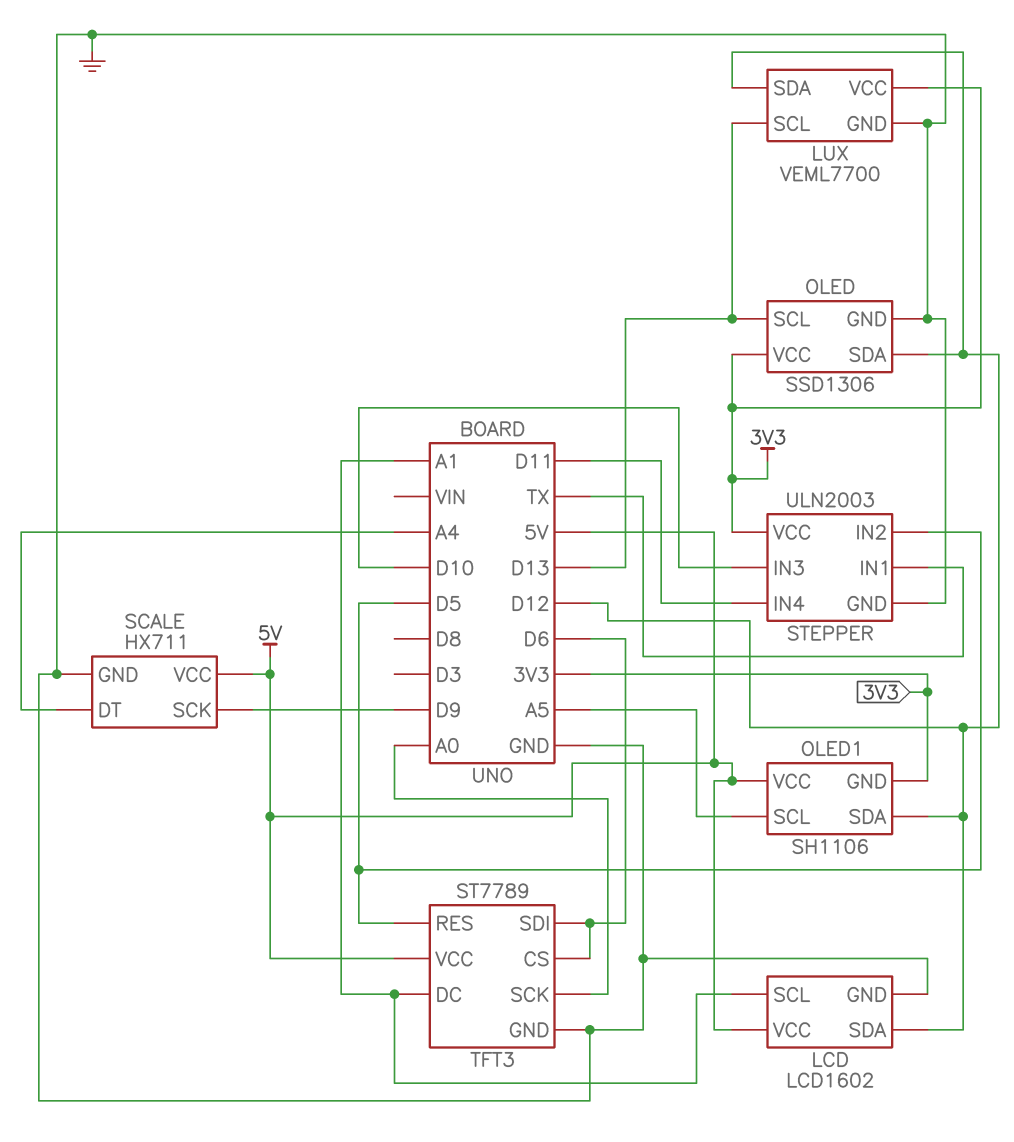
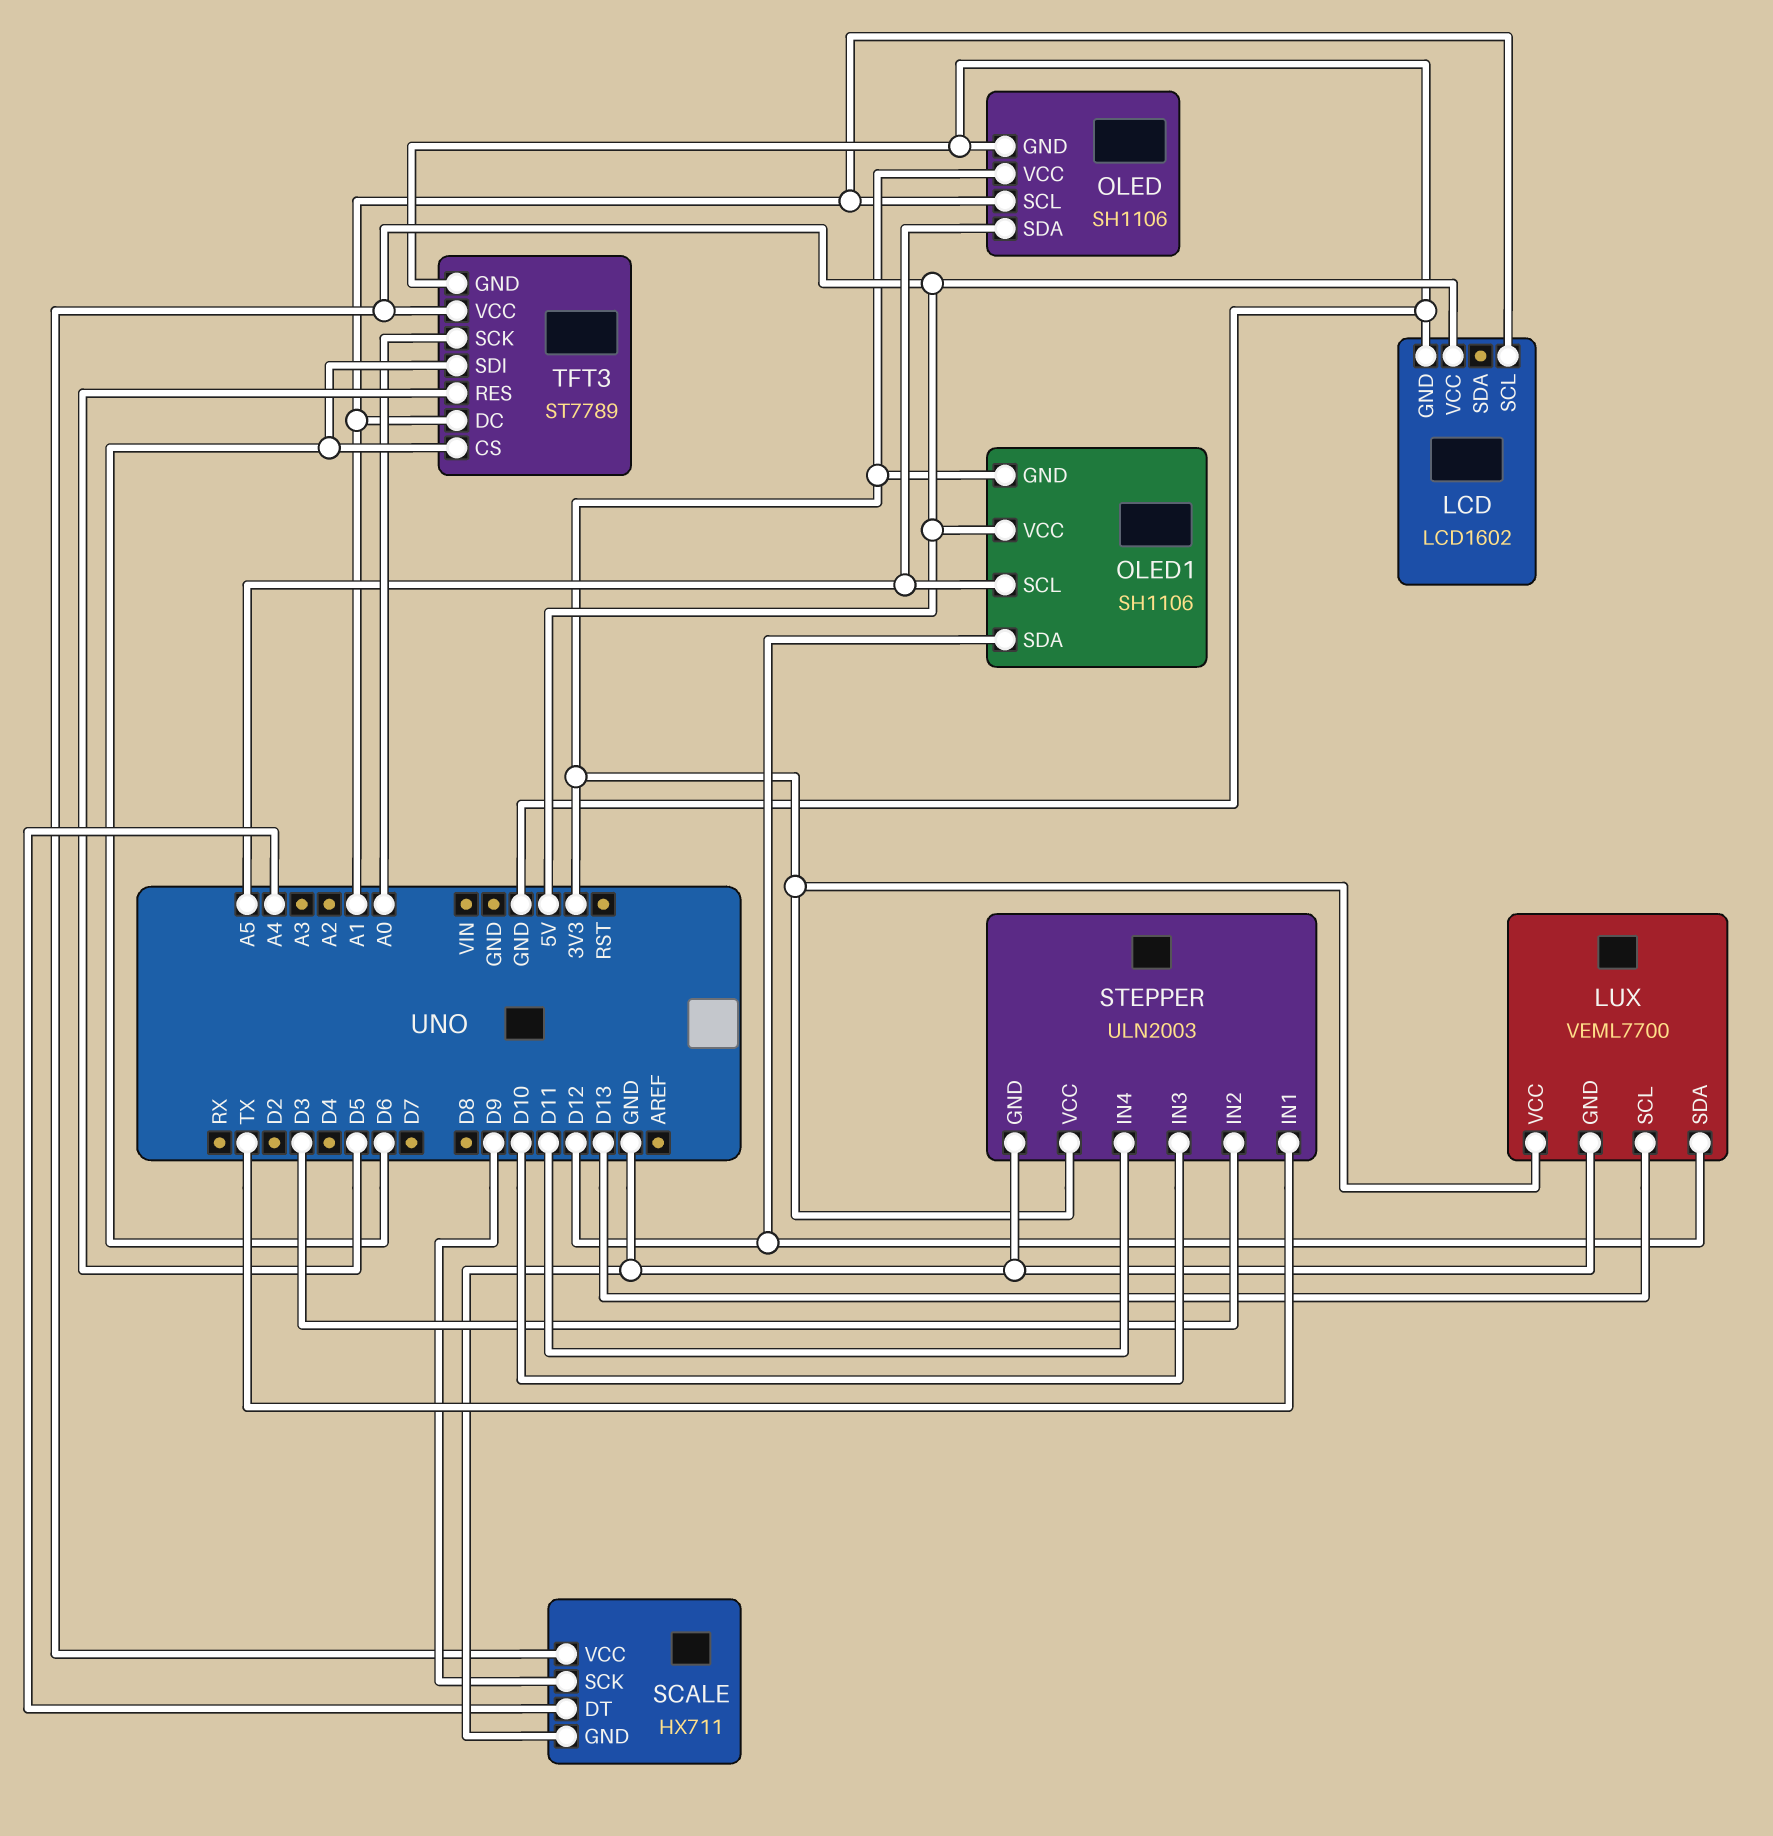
LCD pin SDA: D12 -> none
OLED: SSD1306 -> SH1106
OLED pin SCL: D13 -> A1
OLED pin SDA: D12 -> A5
STEPPER pin IN2: D5 -> D3

